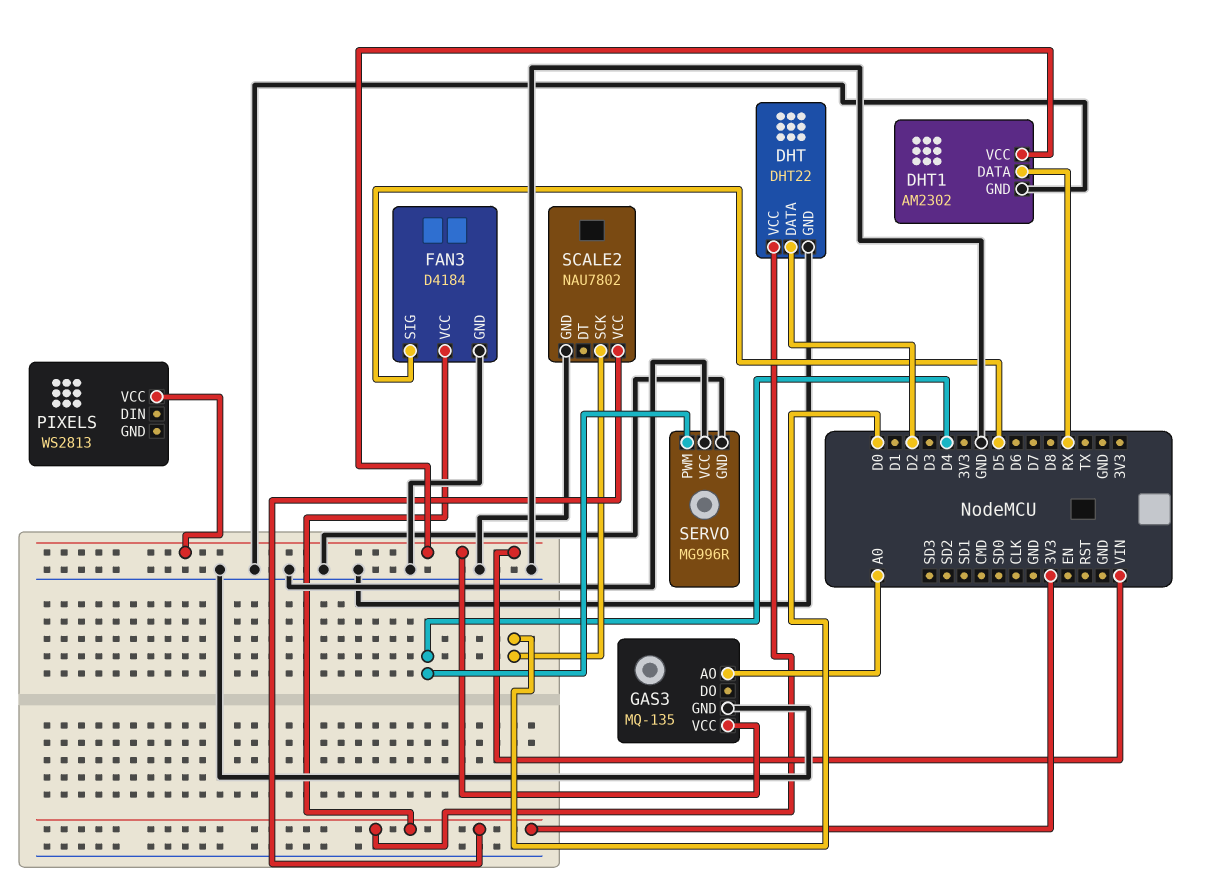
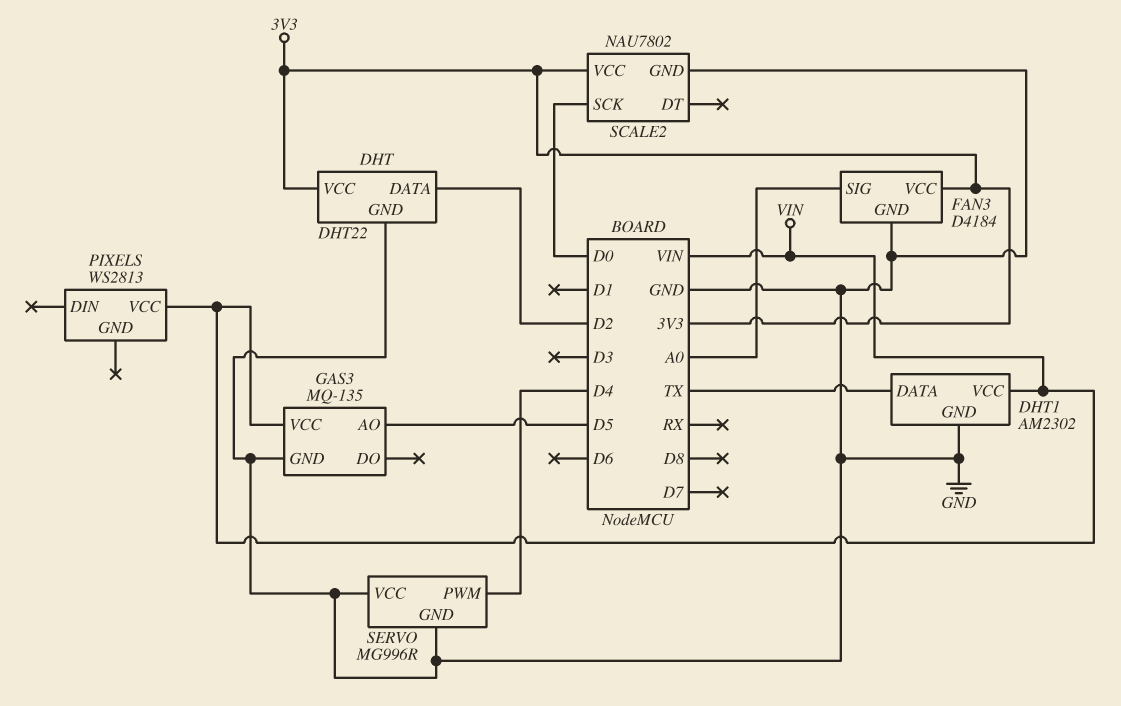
DHT1 pin DATA: RX -> TX
FAN3 pin SIG: D5 -> A0
GAS3 pin AO: A0 -> D5

